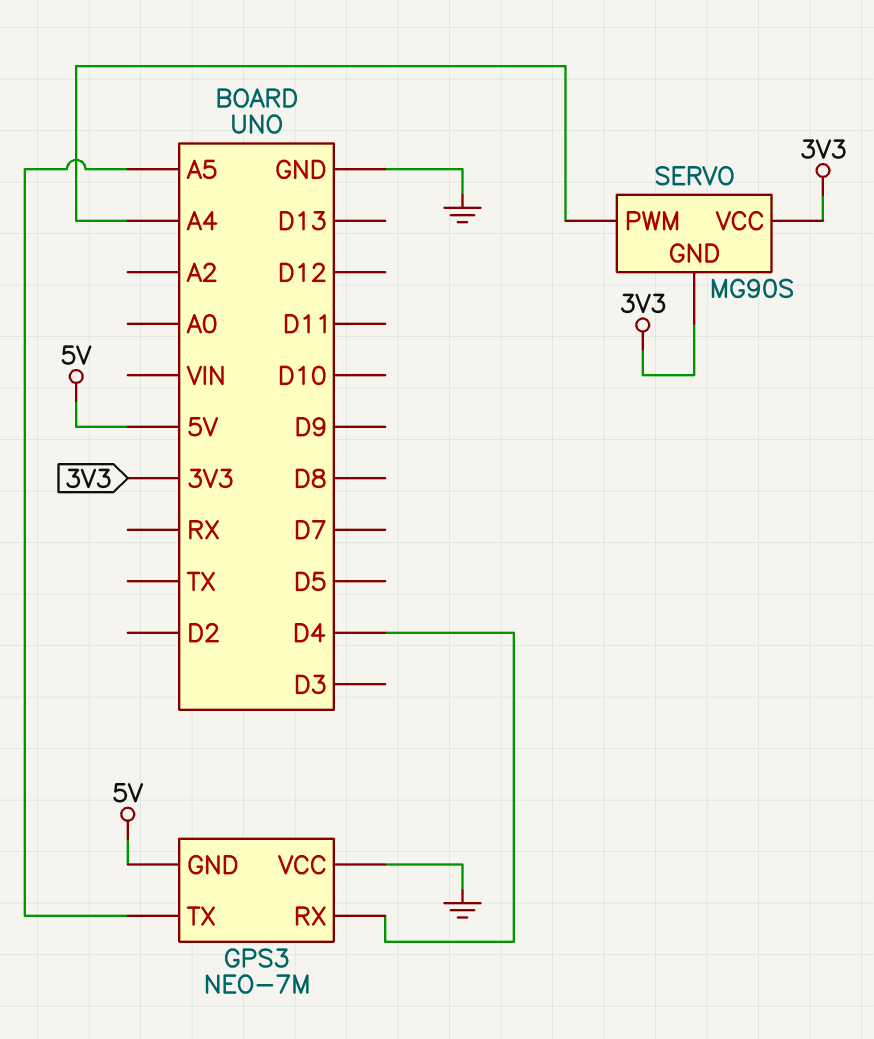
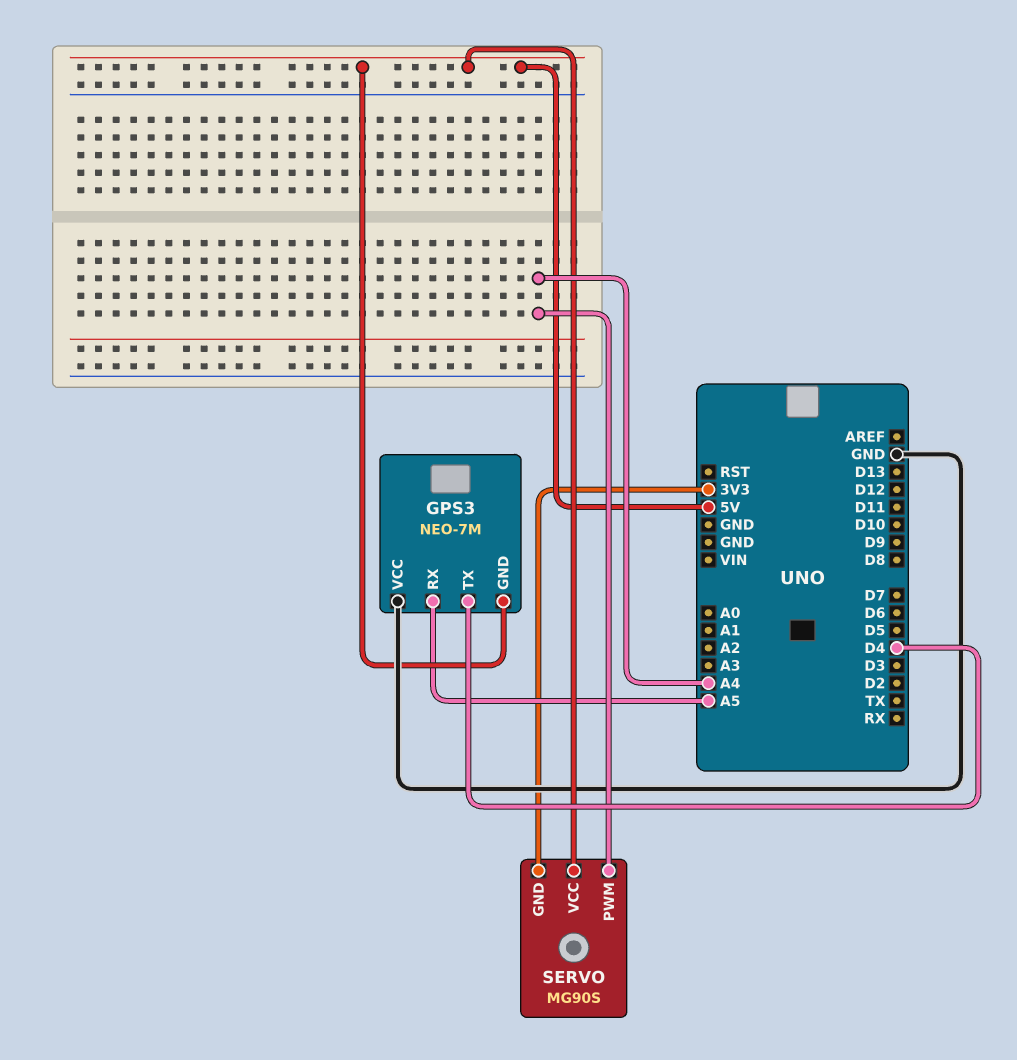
GPS3 pin RX: D4 -> A5
GPS3 pin TX: A5 -> D4
SERVO pin VCC: 3V3 -> 5V

